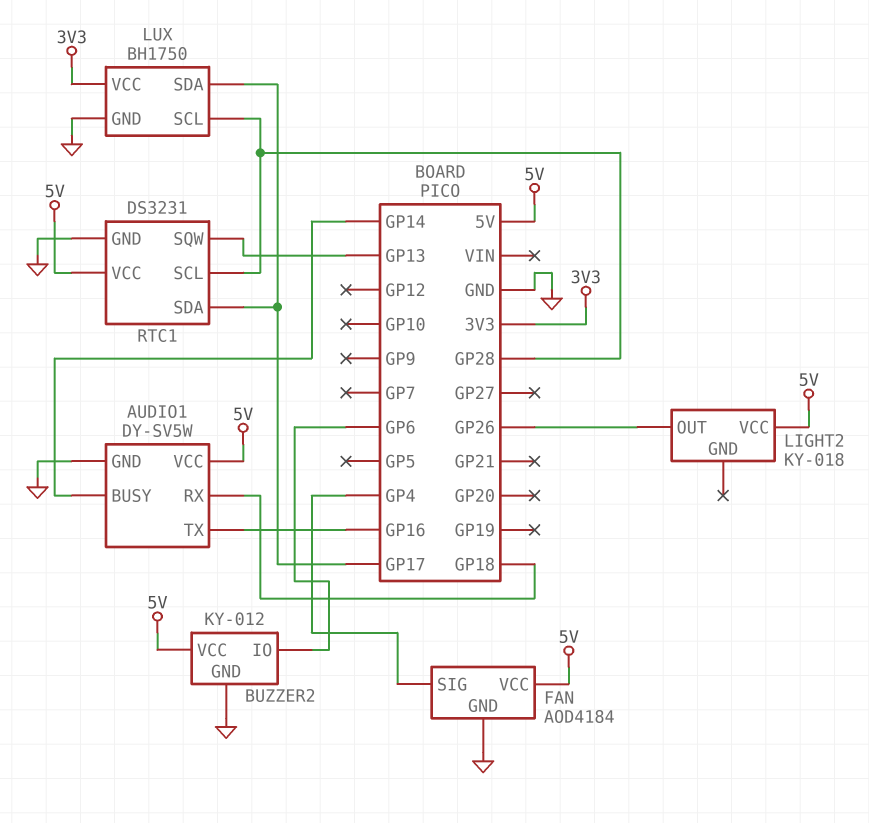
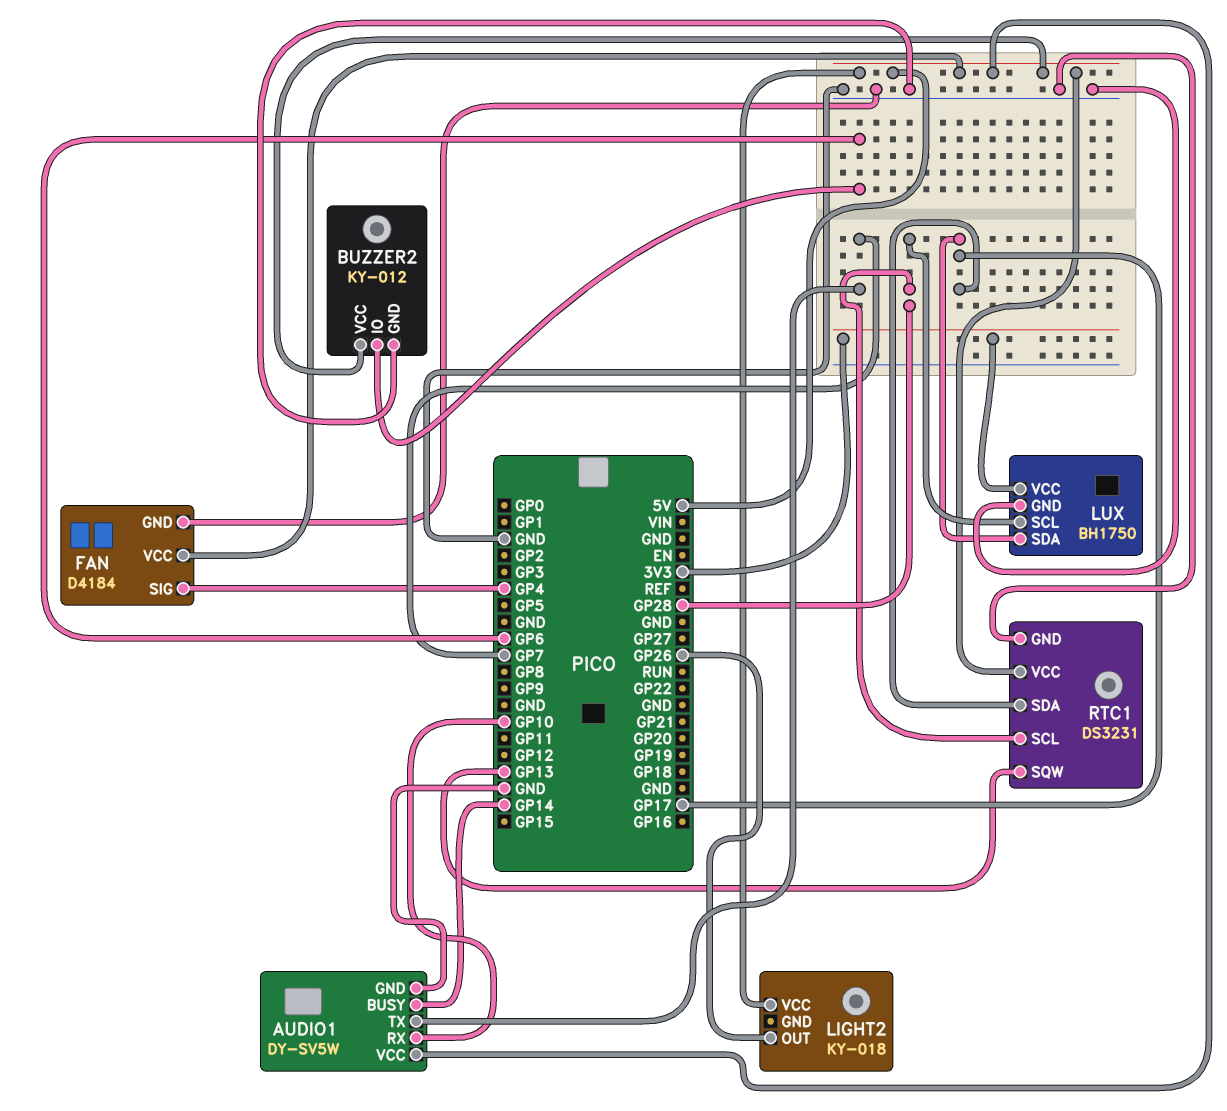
AUDIO1 pin RX: GP18 -> GP10
AUDIO1 pin TX: GP16 -> GP7
FAN: AOD4184 -> D4184

